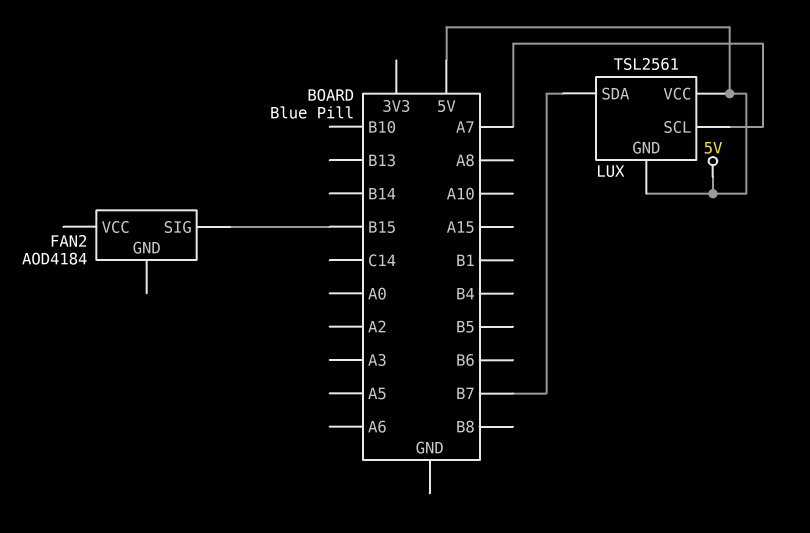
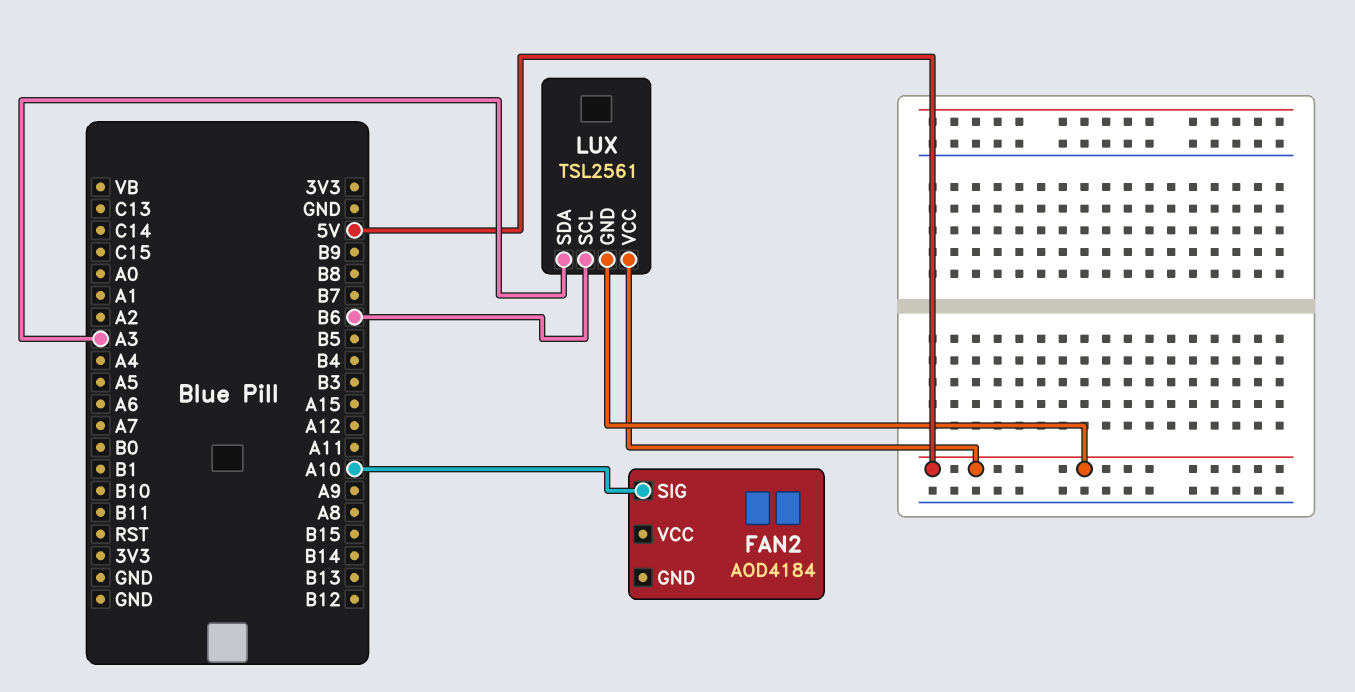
FAN2 pin SIG: B15 -> A10
LUX pin SCL: A7 -> B6
LUX pin SDA: B7 -> A3

